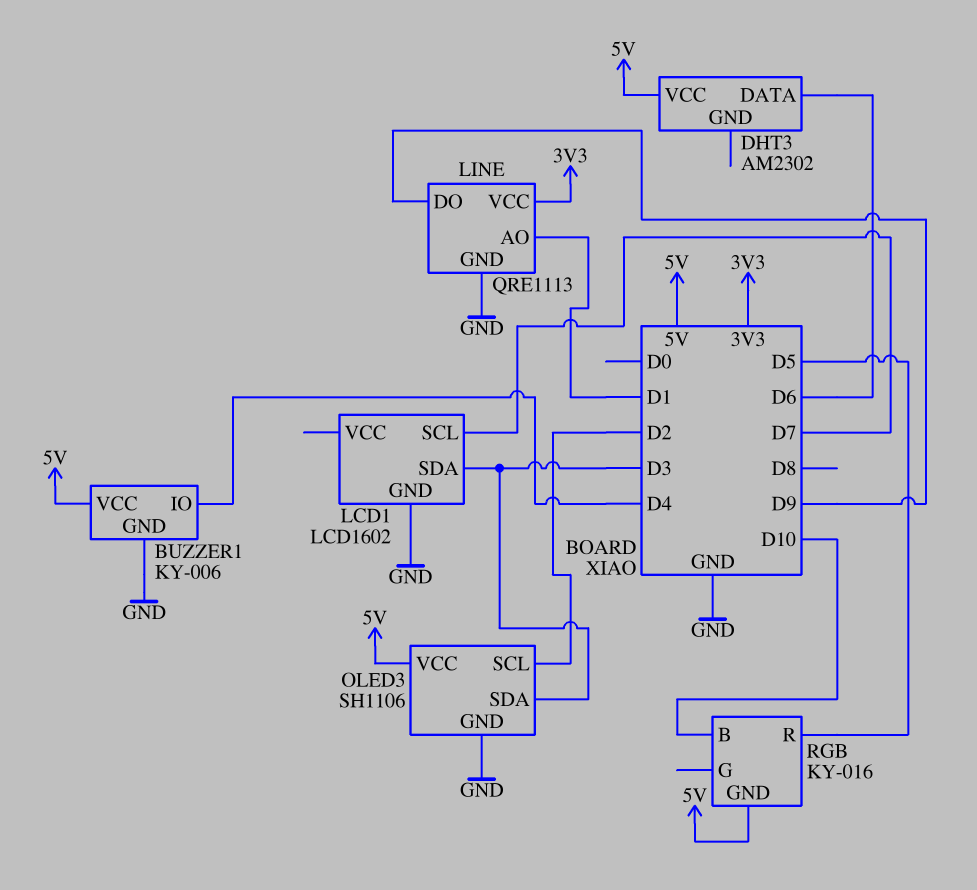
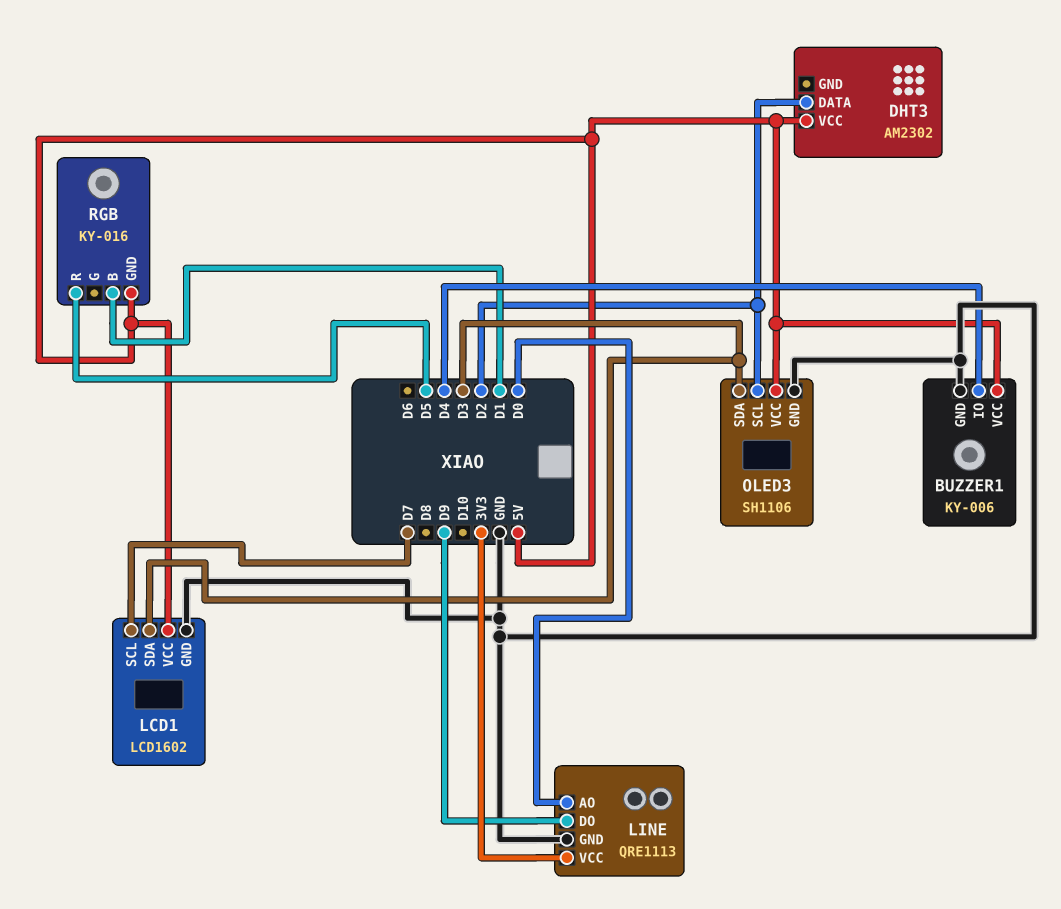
DHT3 pin DATA: D6 -> D2
LCD1 pin VCC: none -> 5V
LINE pin AO: D1 -> D0
RGB pin B: D10 -> D1

